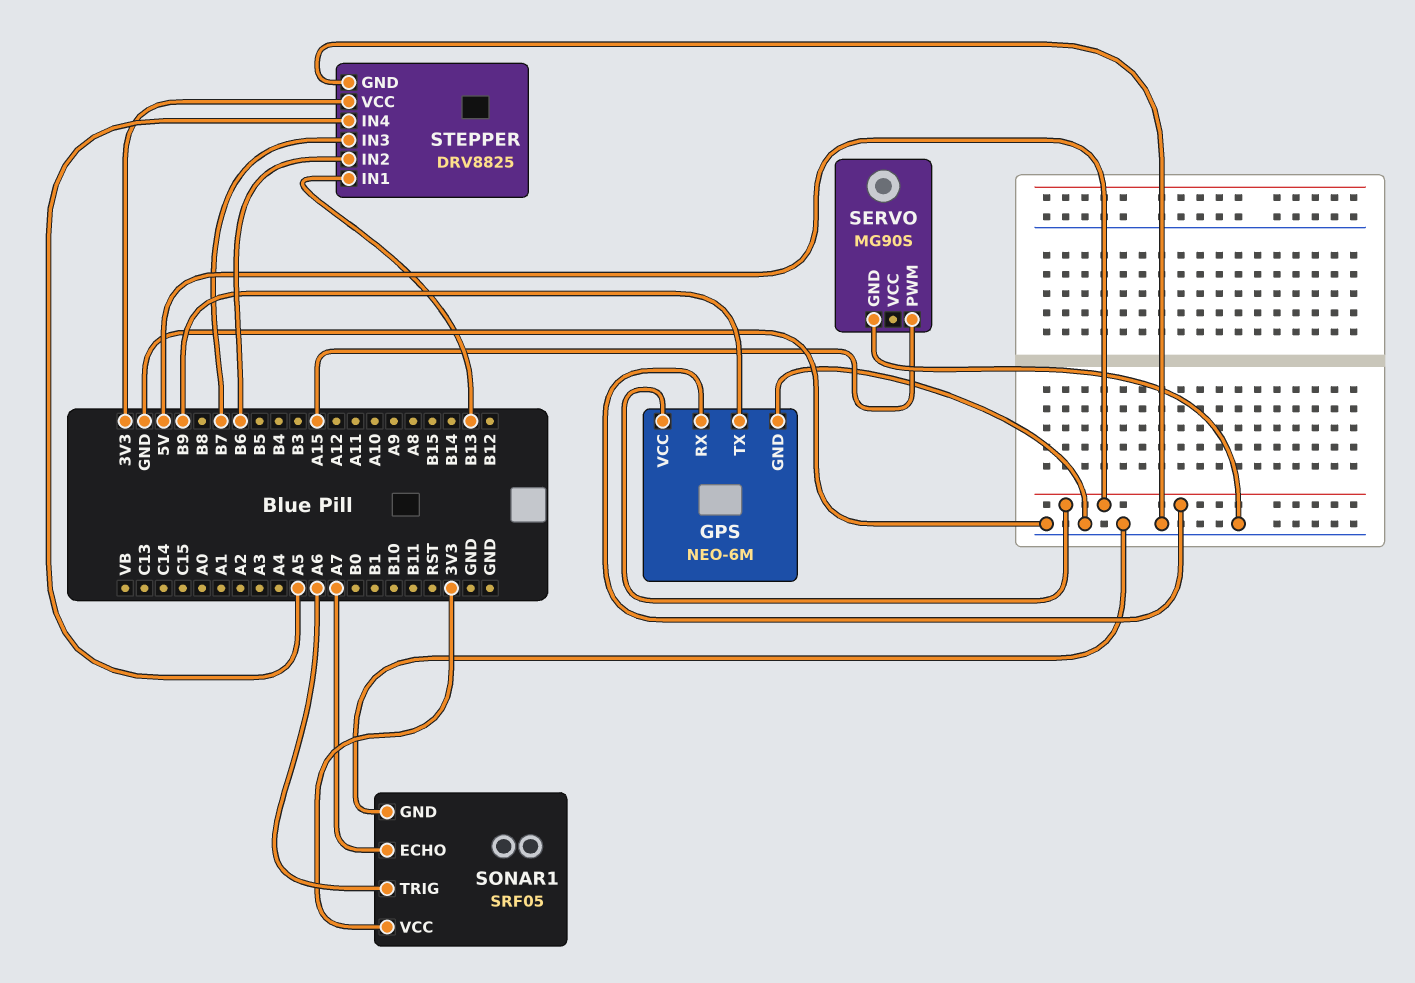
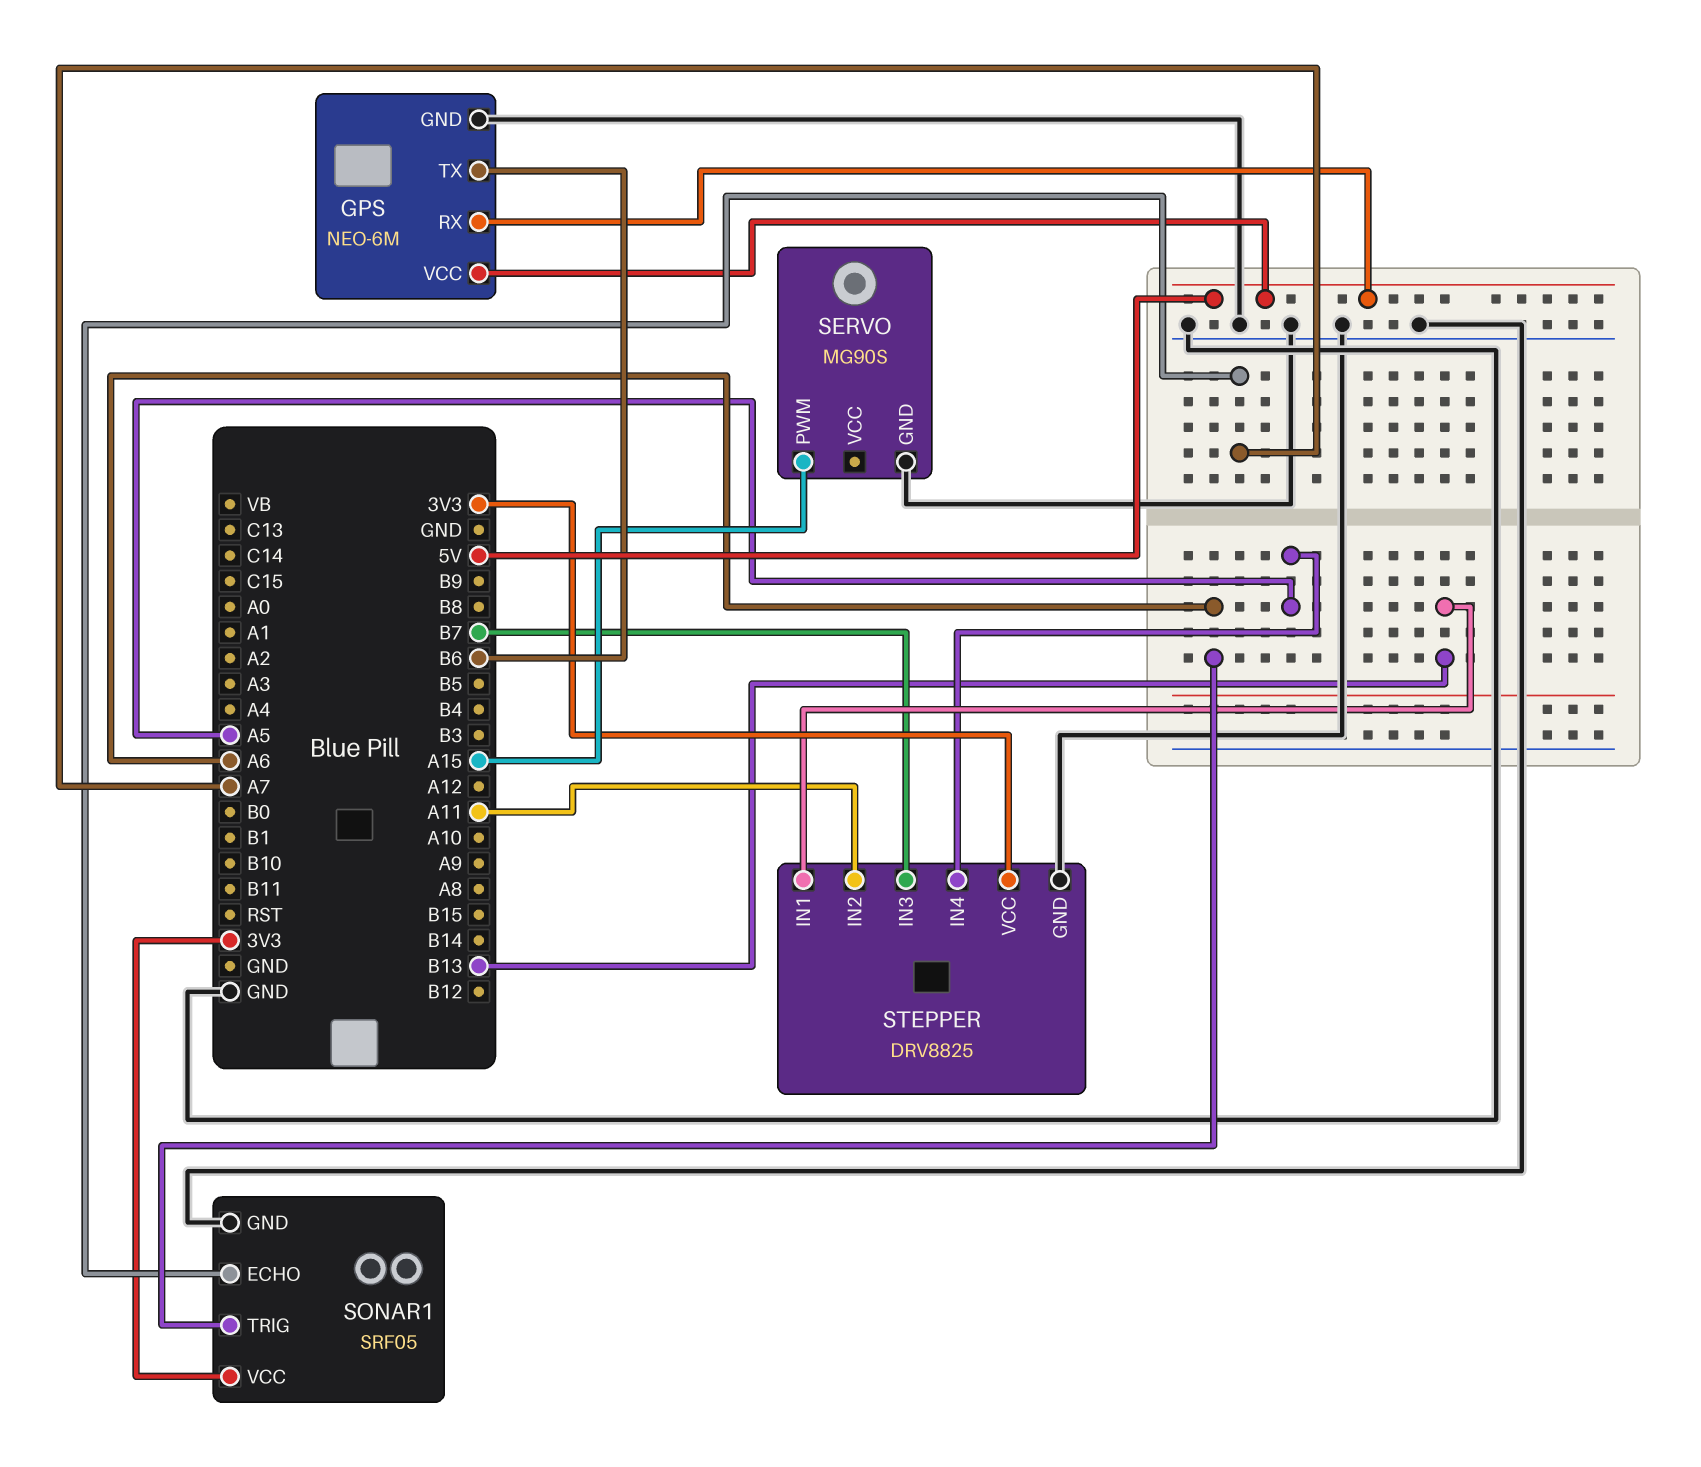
GPS pin TX: B9 -> B6
STEPPER pin IN2: B6 -> A11

